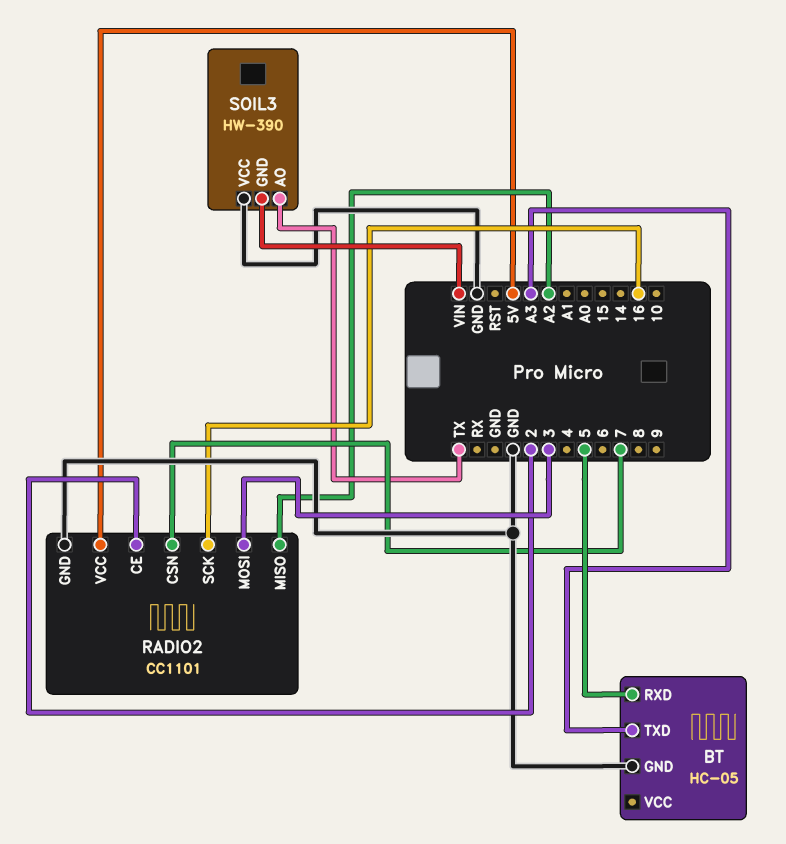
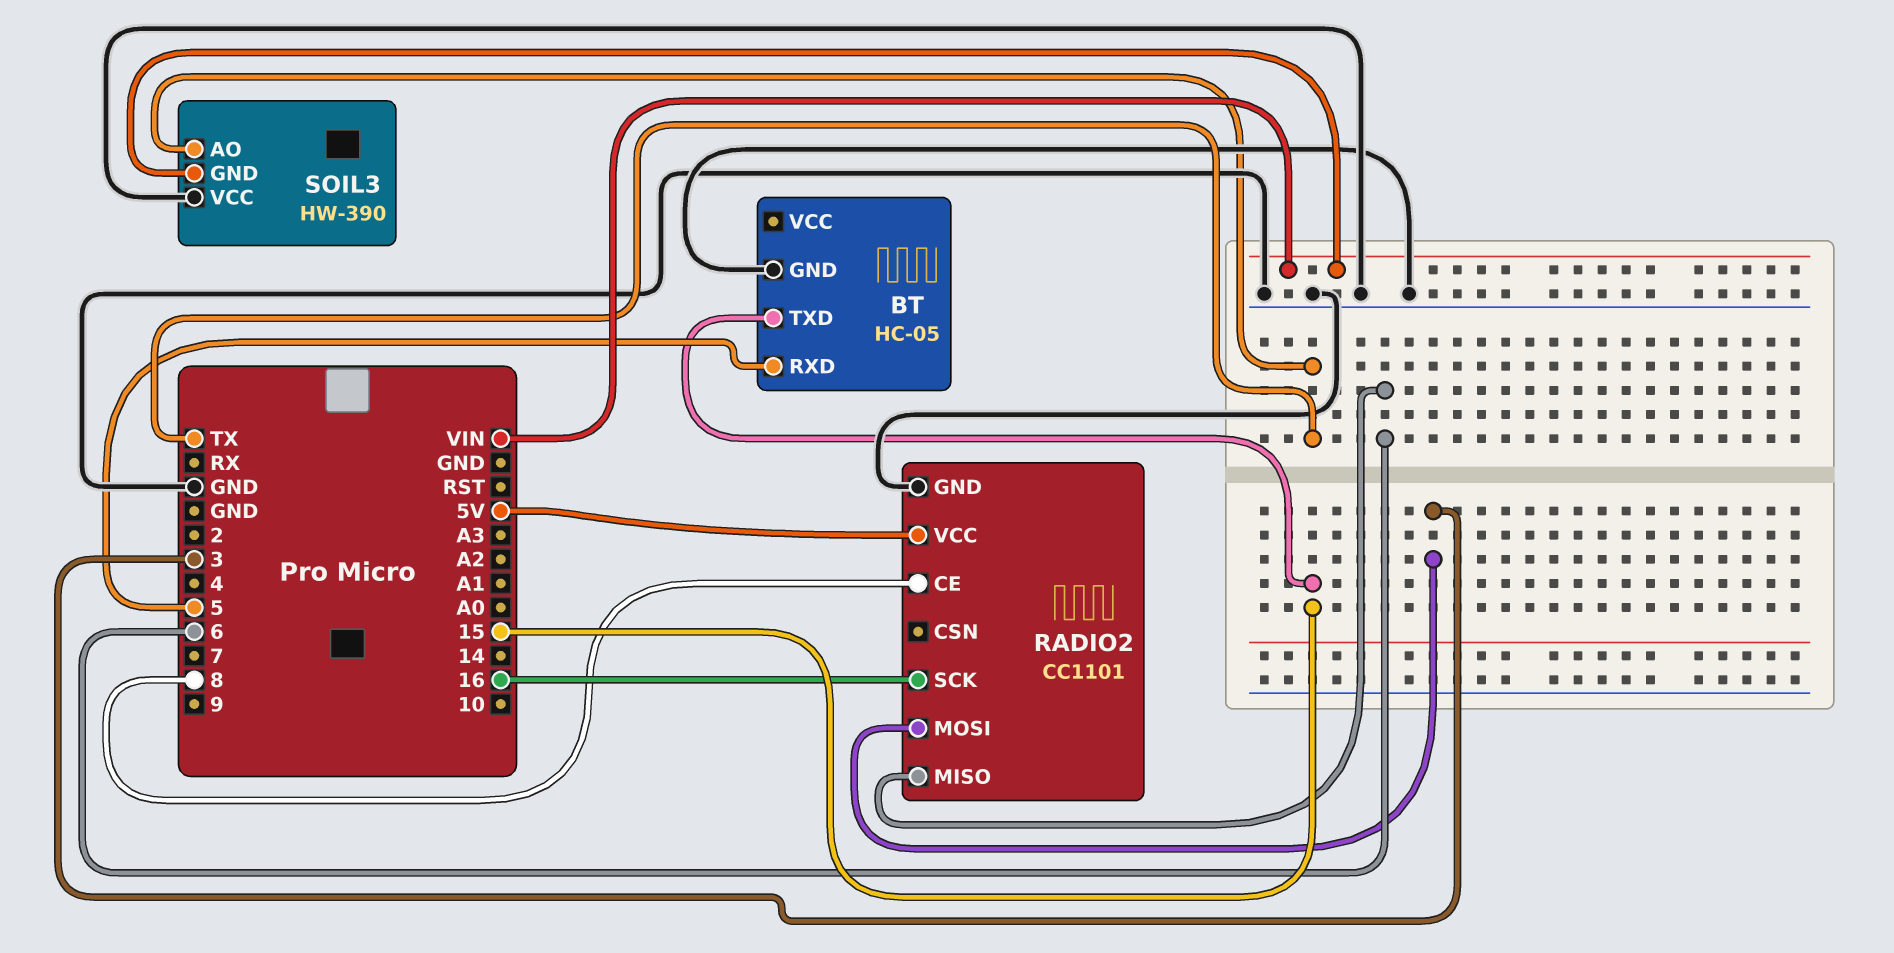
BT pin TXD: A3 -> 15
RADIO2 pin CE: 2 -> 8
RADIO2 pin CSN: 7 -> none
RADIO2 pin MISO: A2 -> 6

